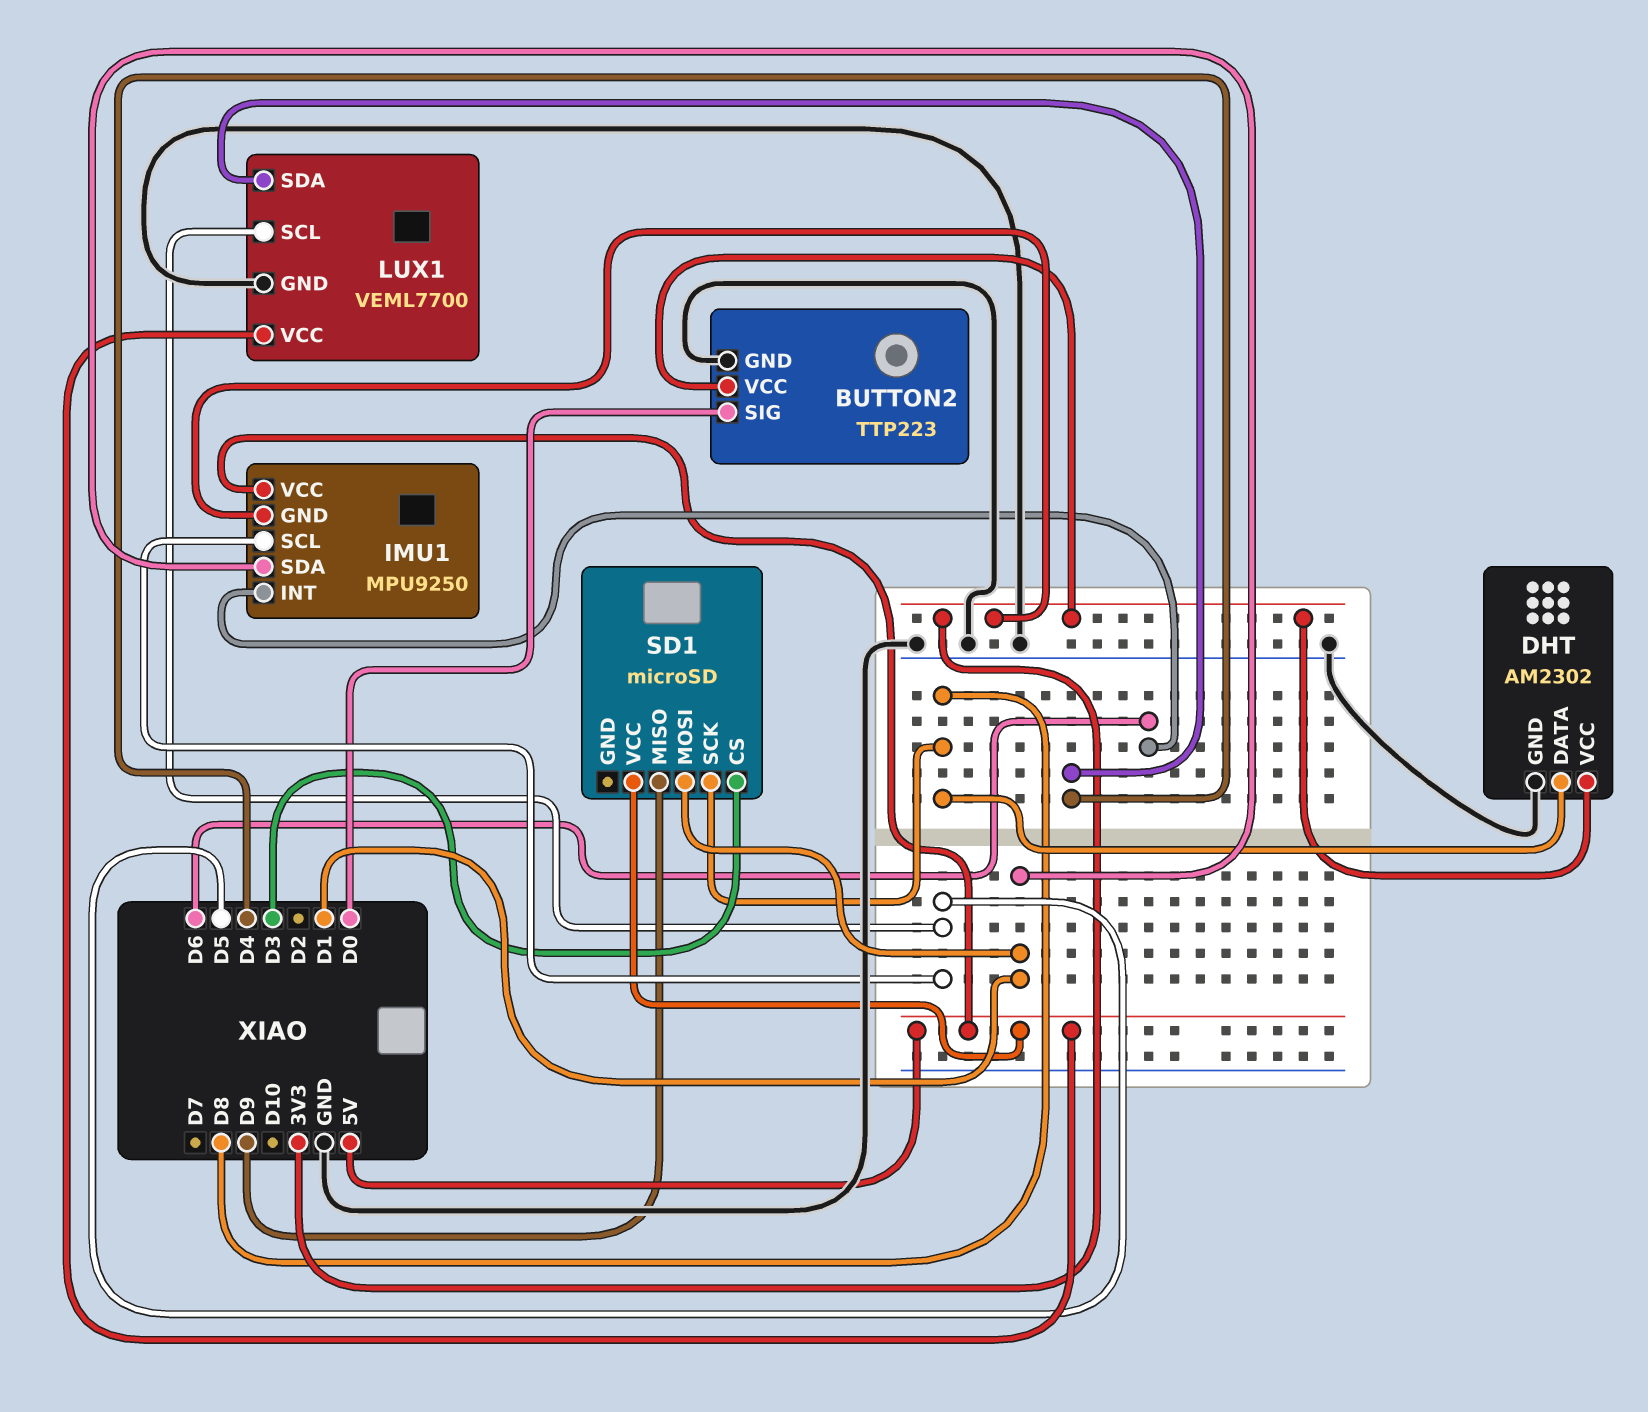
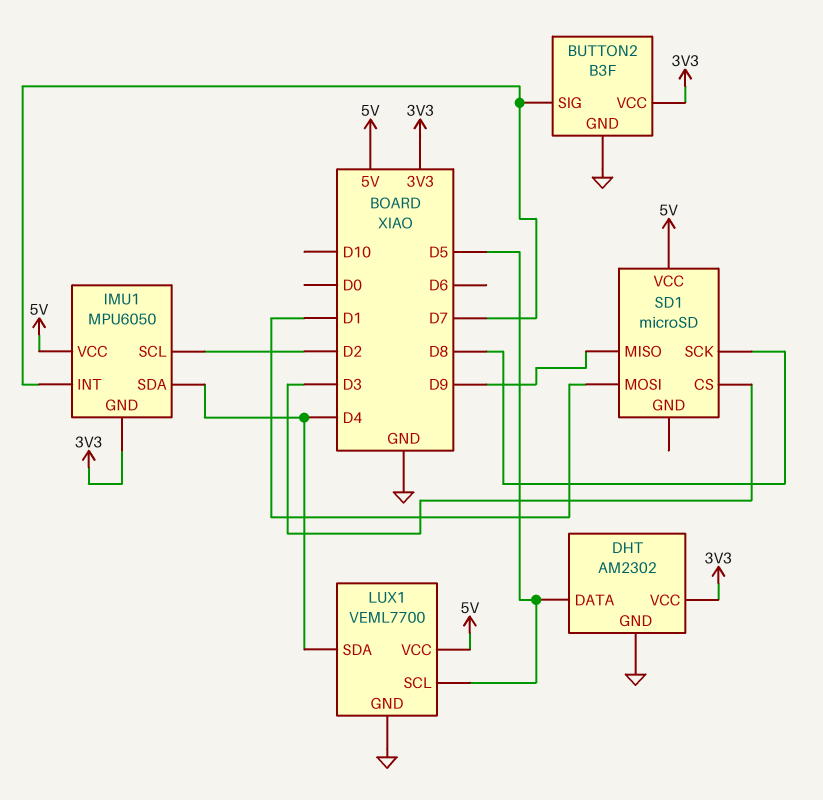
BUTTON2: TTP223 -> B3F
BUTTON2 pin SIG: D0 -> D7
DHT pin DATA: D8 -> D5
IMU1: MPU9250 -> MPU6050
IMU1 pin INT: D6 -> D7
IMU1 pin SCL: D5 -> D2
IMU1 pin SDA: D1 -> D4

